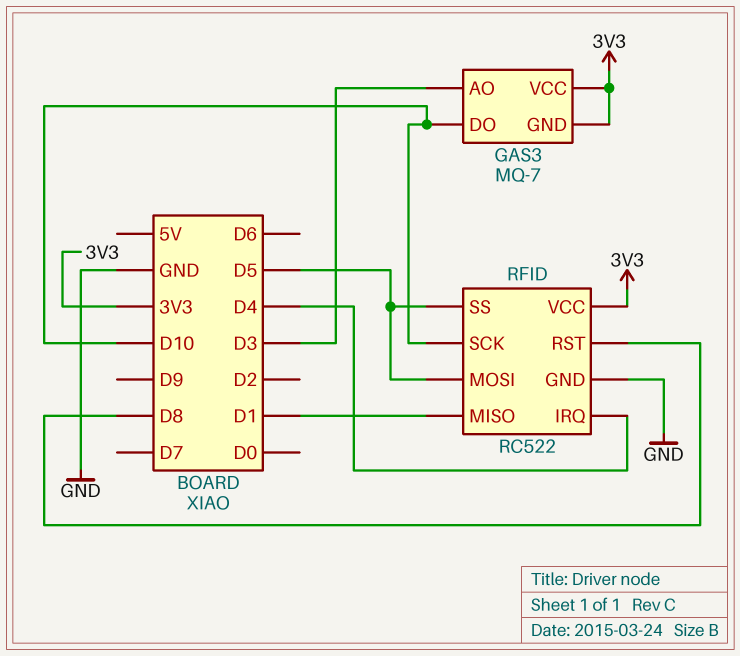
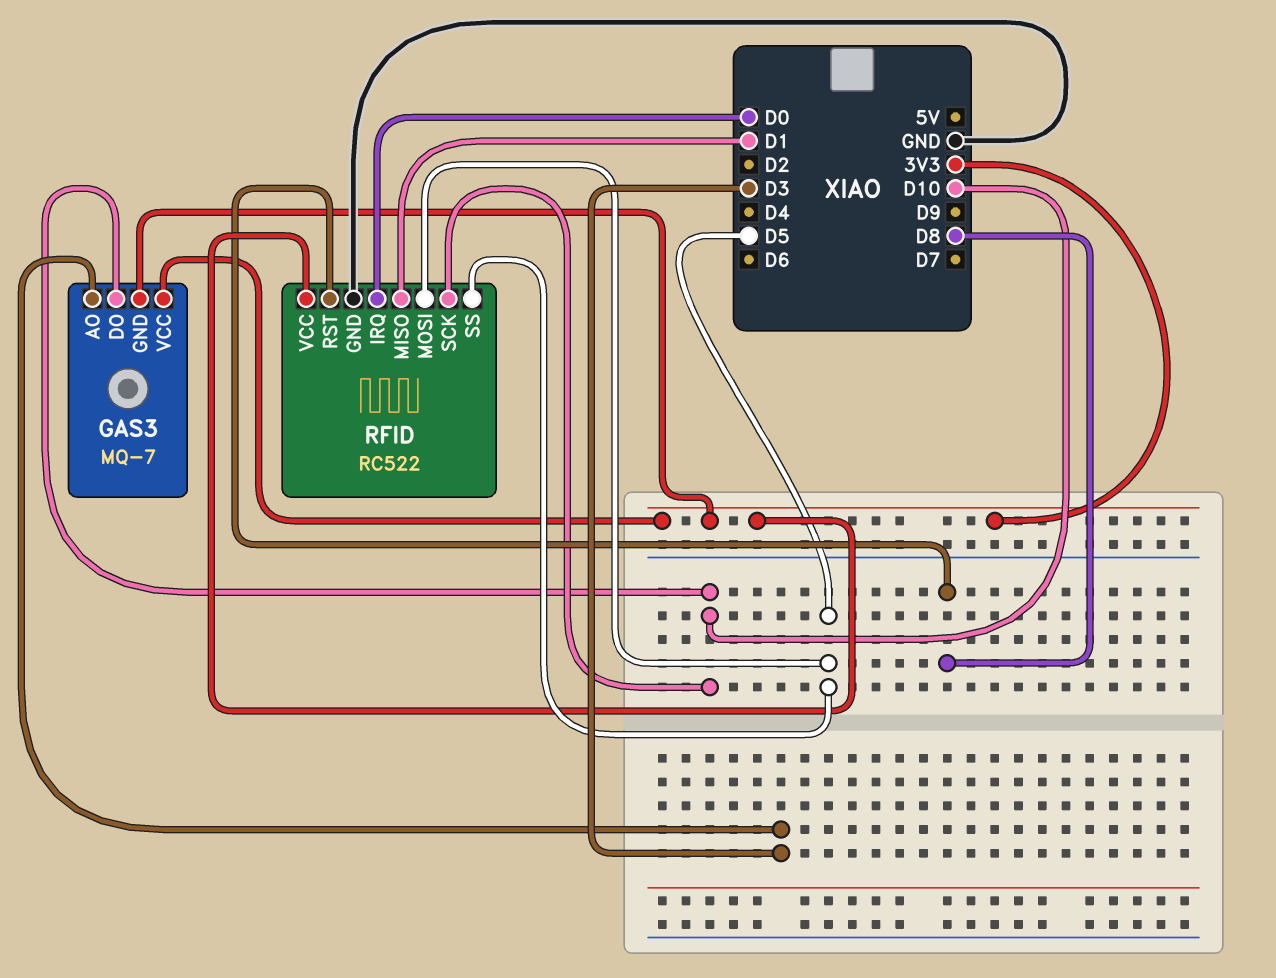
RFID pin IRQ: D4 -> D0

